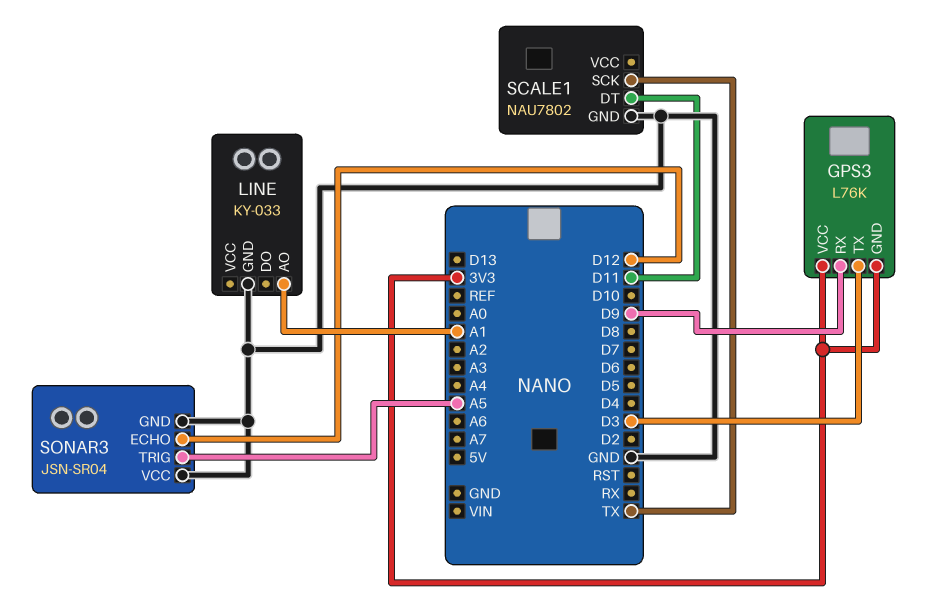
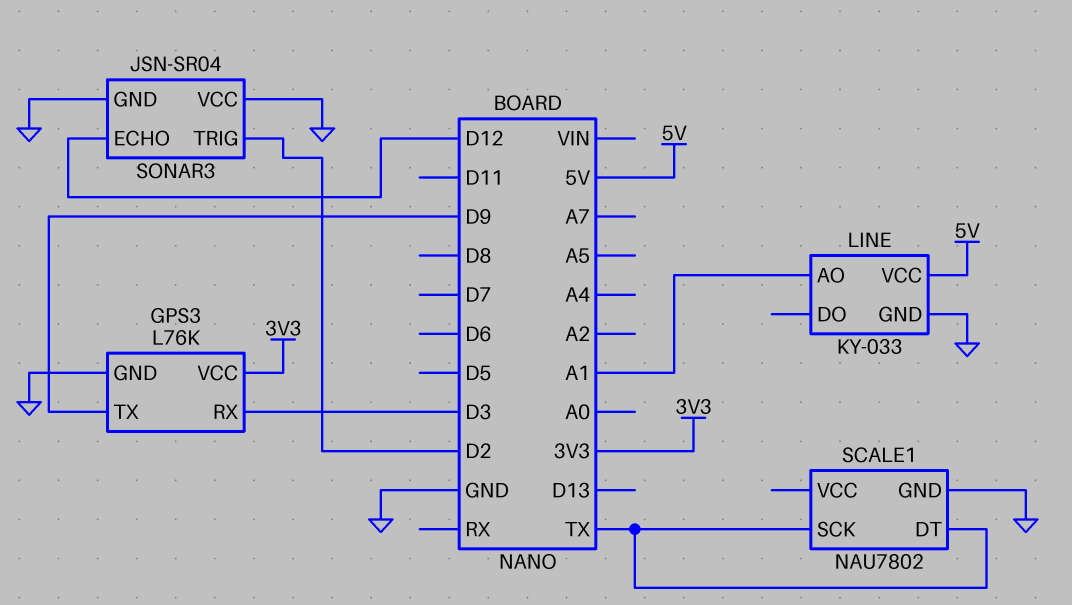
GPS3 pin GND: 3V3 -> GND
GPS3 pin RX: D9 -> D3
GPS3 pin TX: D3 -> D9
LINE pin VCC: none -> 5V
SCALE1 pin DT: D11 -> TX
SONAR3 pin TRIG: A5 -> D2

